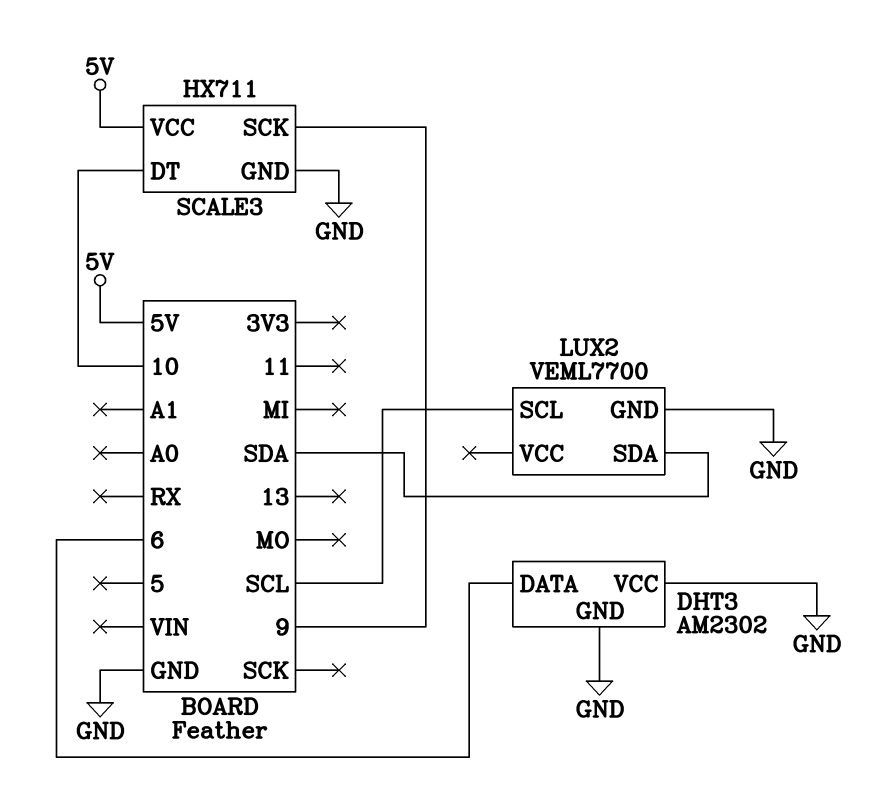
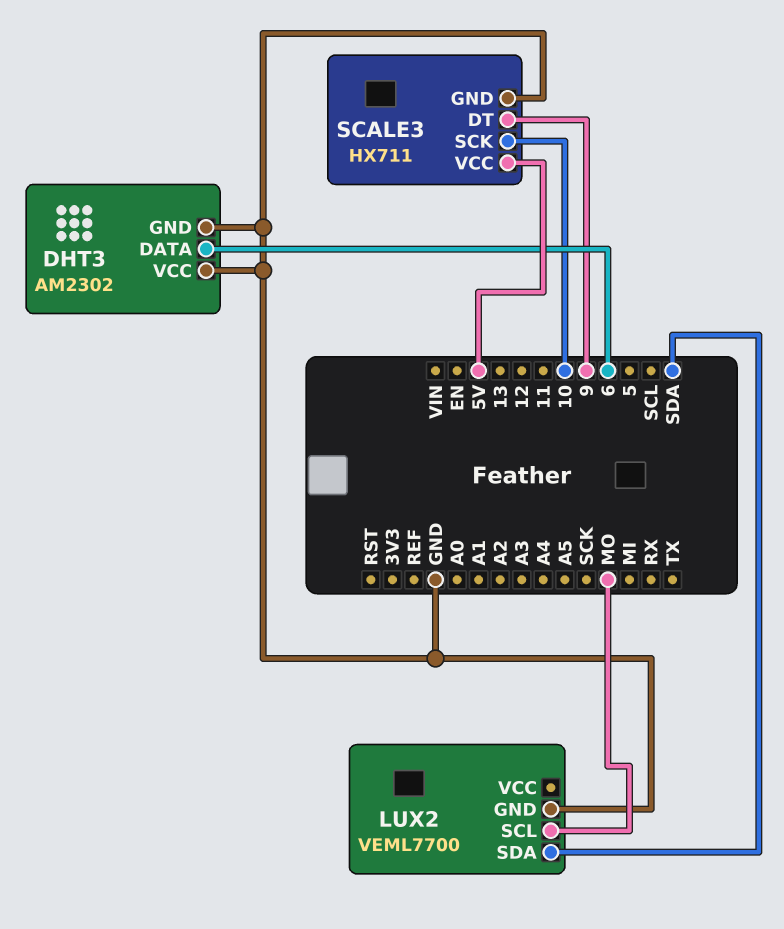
LUX2 pin SCL: SCL -> MO
SCALE3 pin DT: 10 -> 9
SCALE3 pin SCK: 9 -> 10

